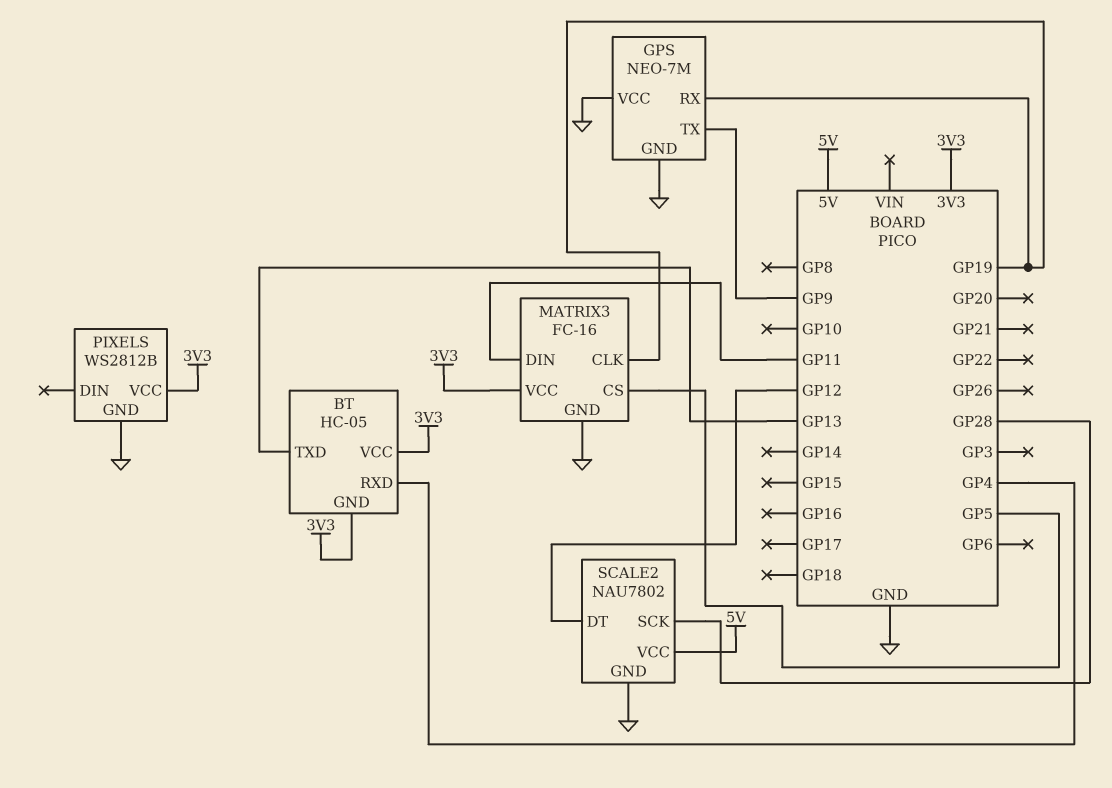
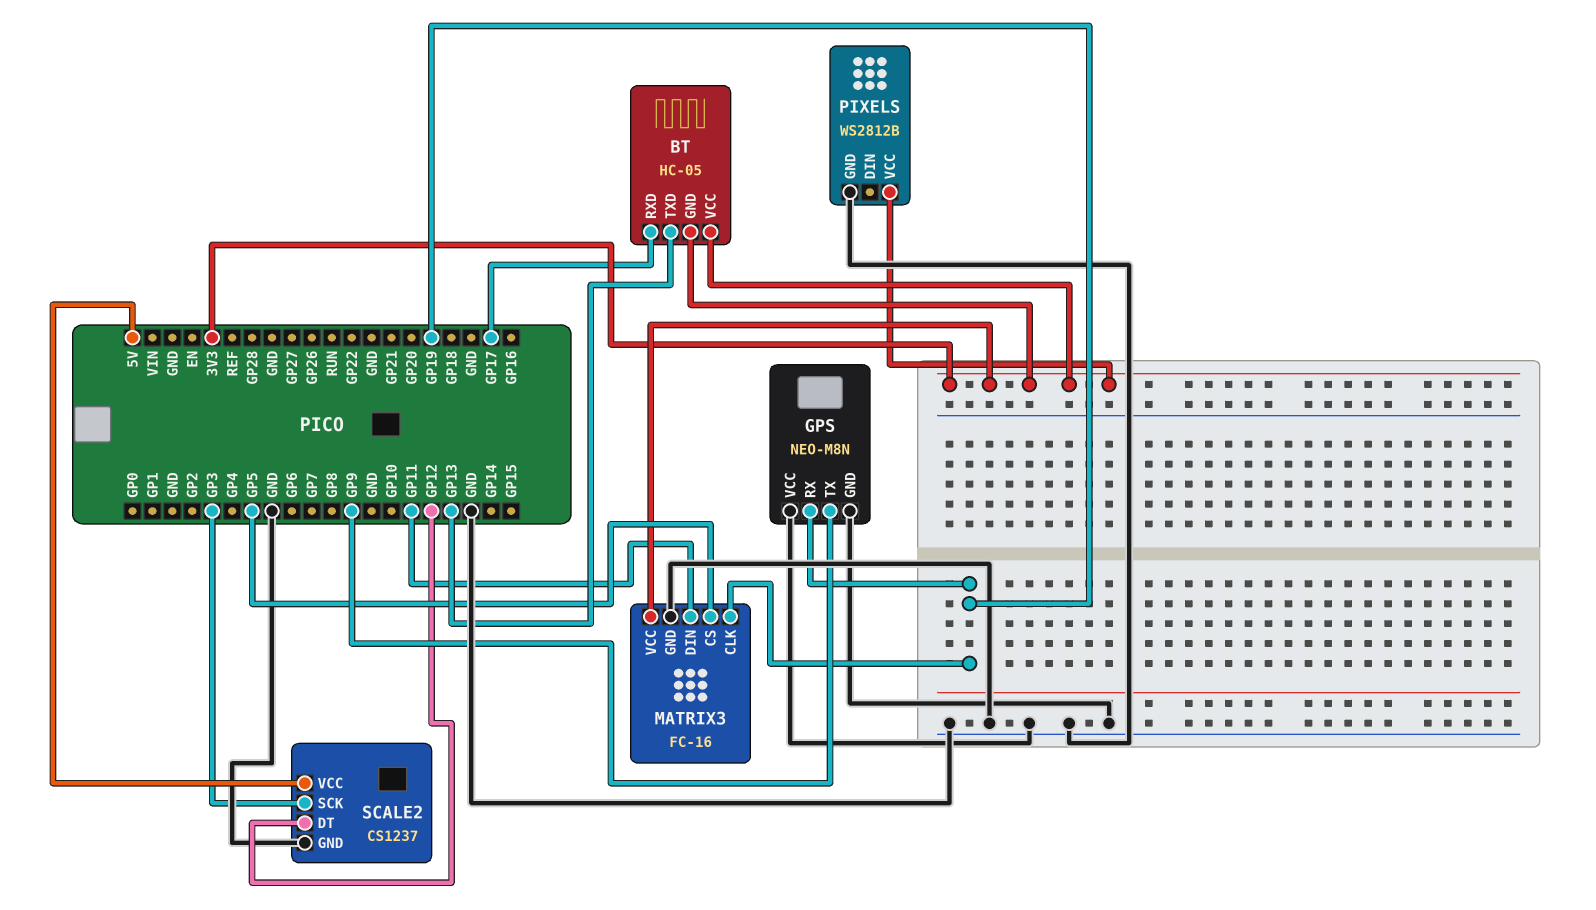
BT pin RXD: GP4 -> GP17
GPS: NEO-7M -> NEO-M8N
SCALE2: NAU7802 -> CS1237
SCALE2 pin SCK: GP28 -> GP3

